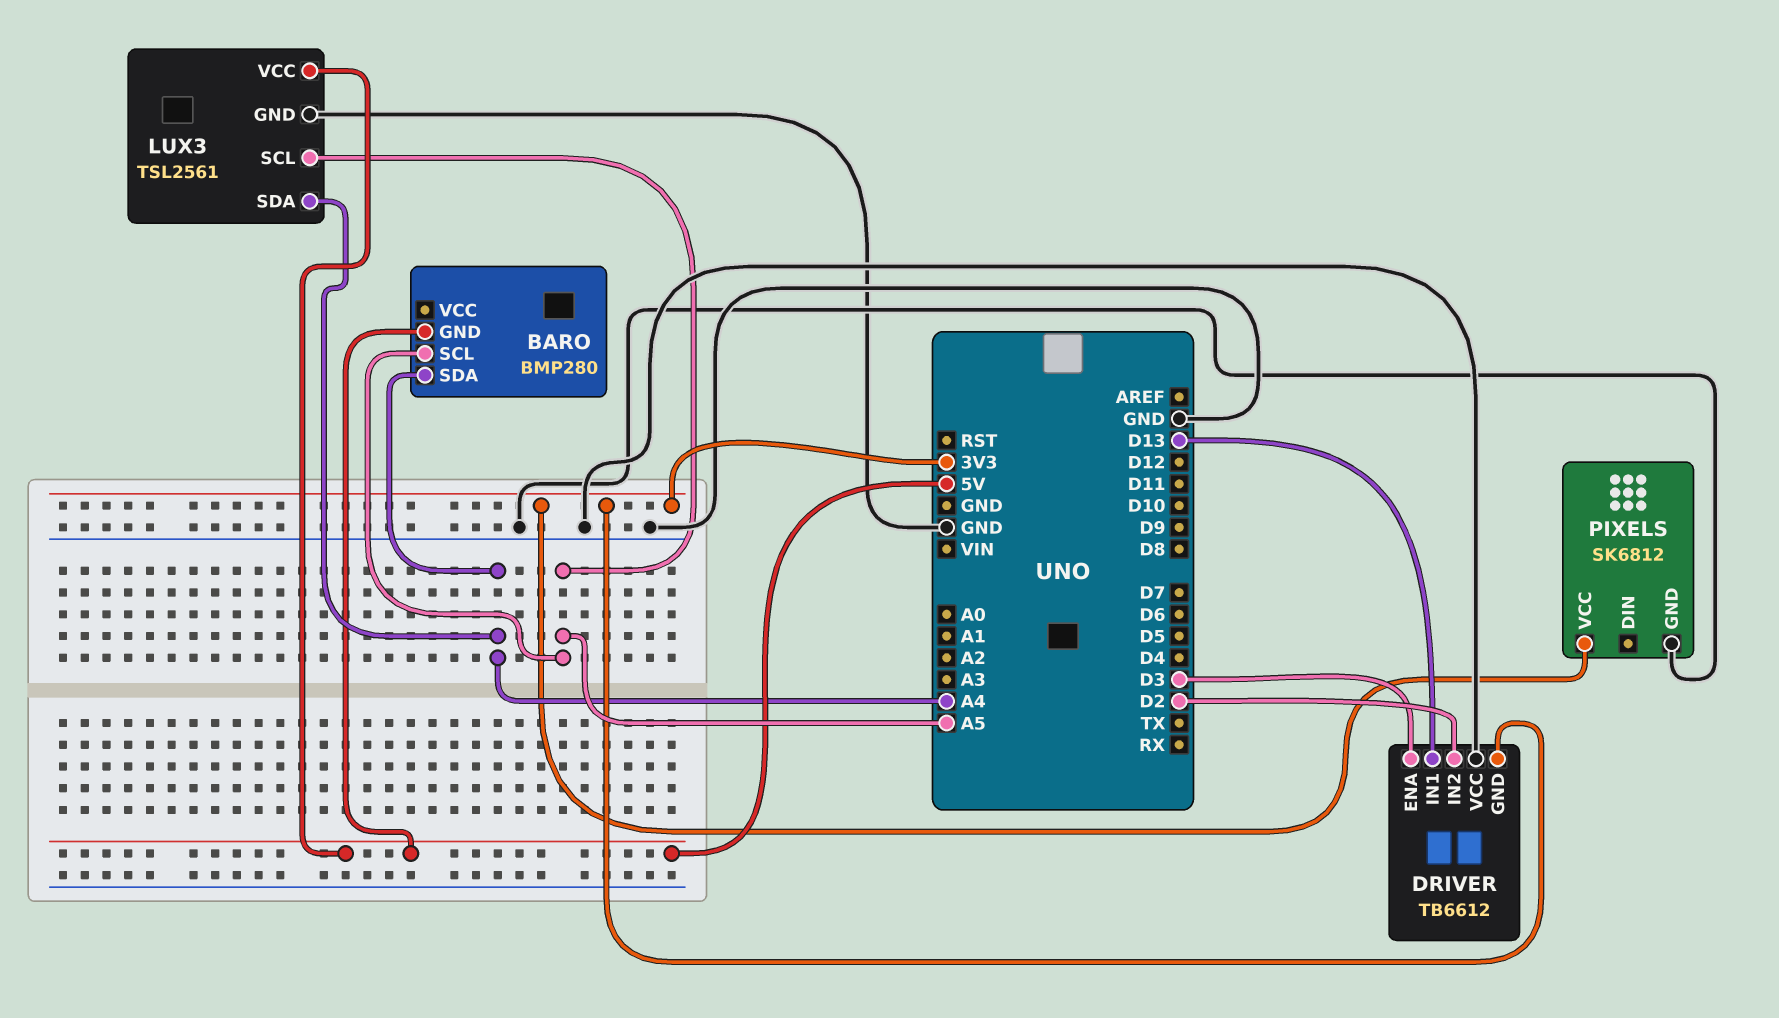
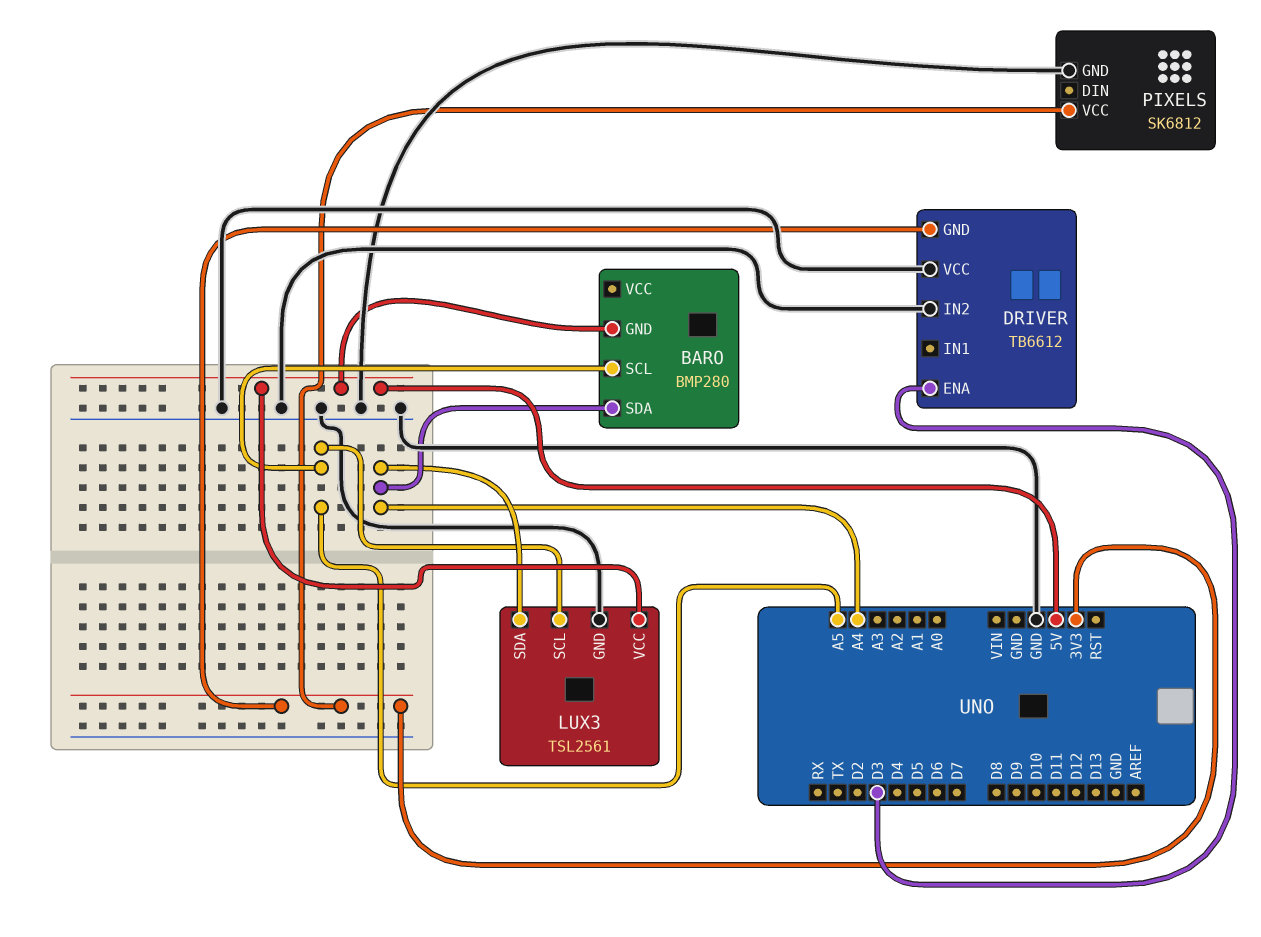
DRIVER pin IN1: D13 -> none
DRIVER pin IN2: D2 -> GND

